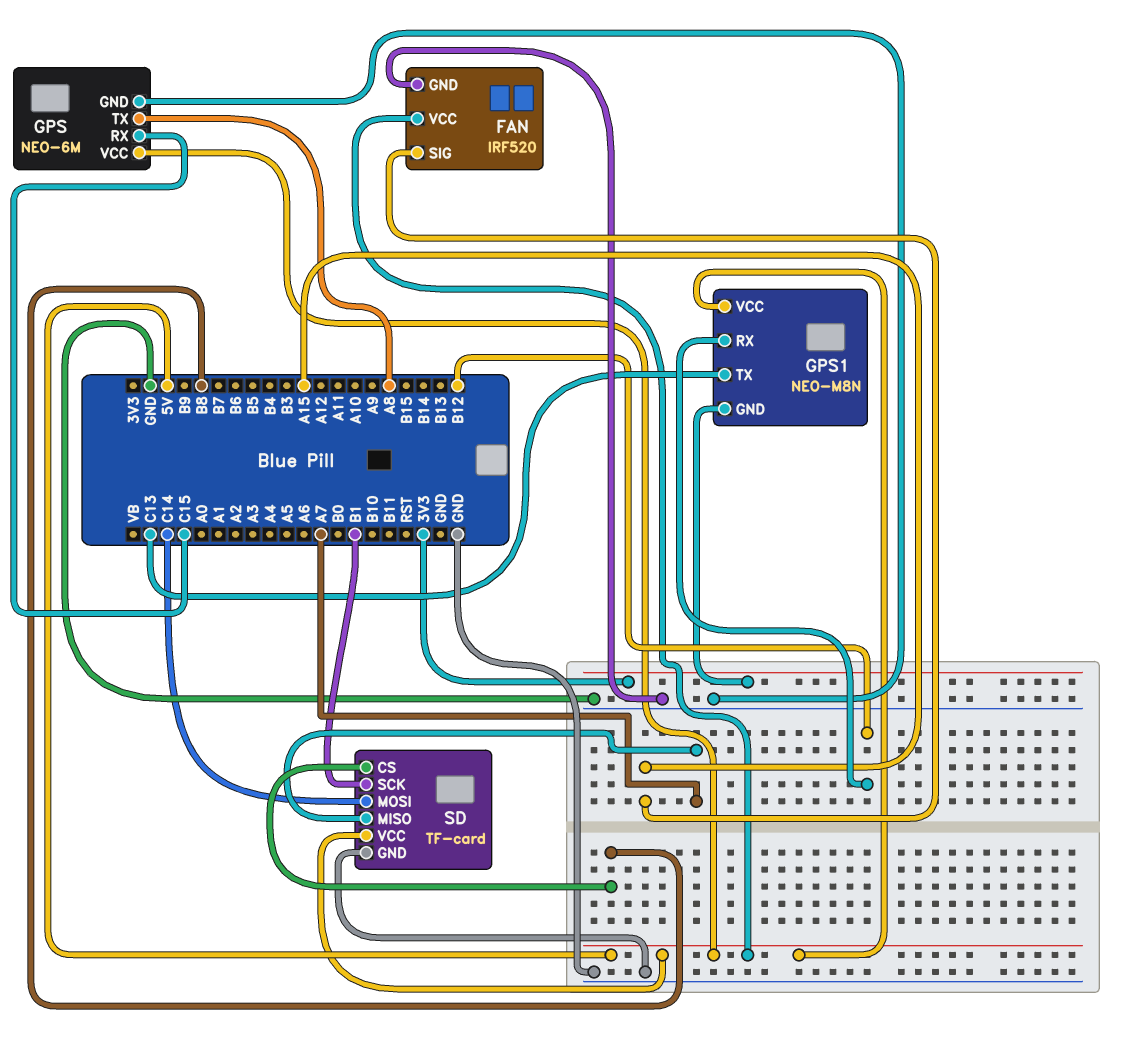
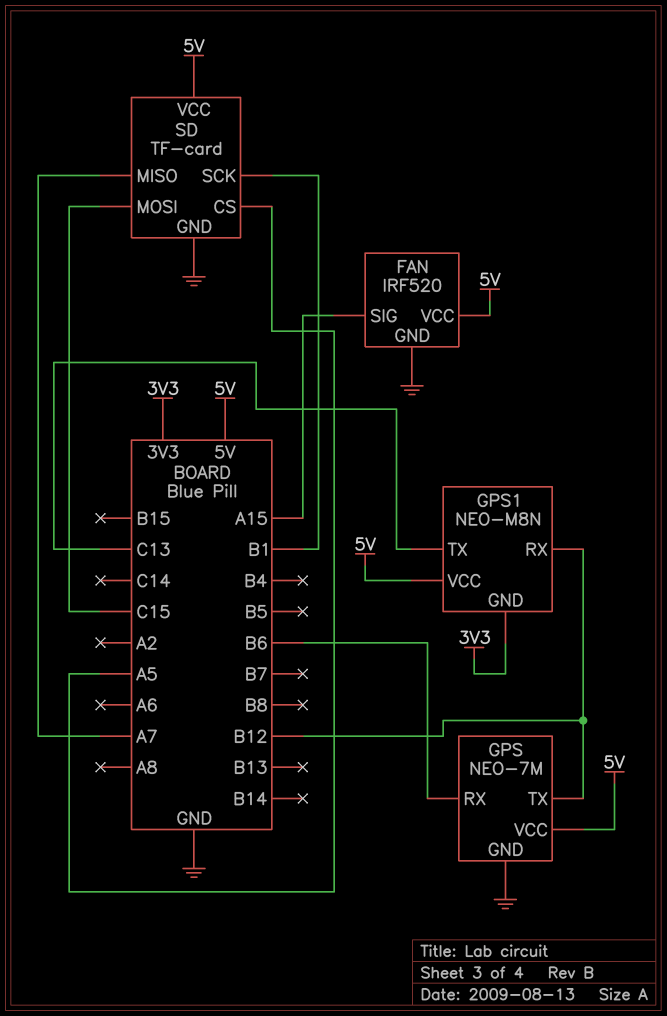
GPS: NEO-6M -> NEO-7M
GPS pin RX: C15 -> B6
GPS pin TX: A8 -> B12
SD pin CS: B8 -> A5
SD pin MOSI: C14 -> C15

